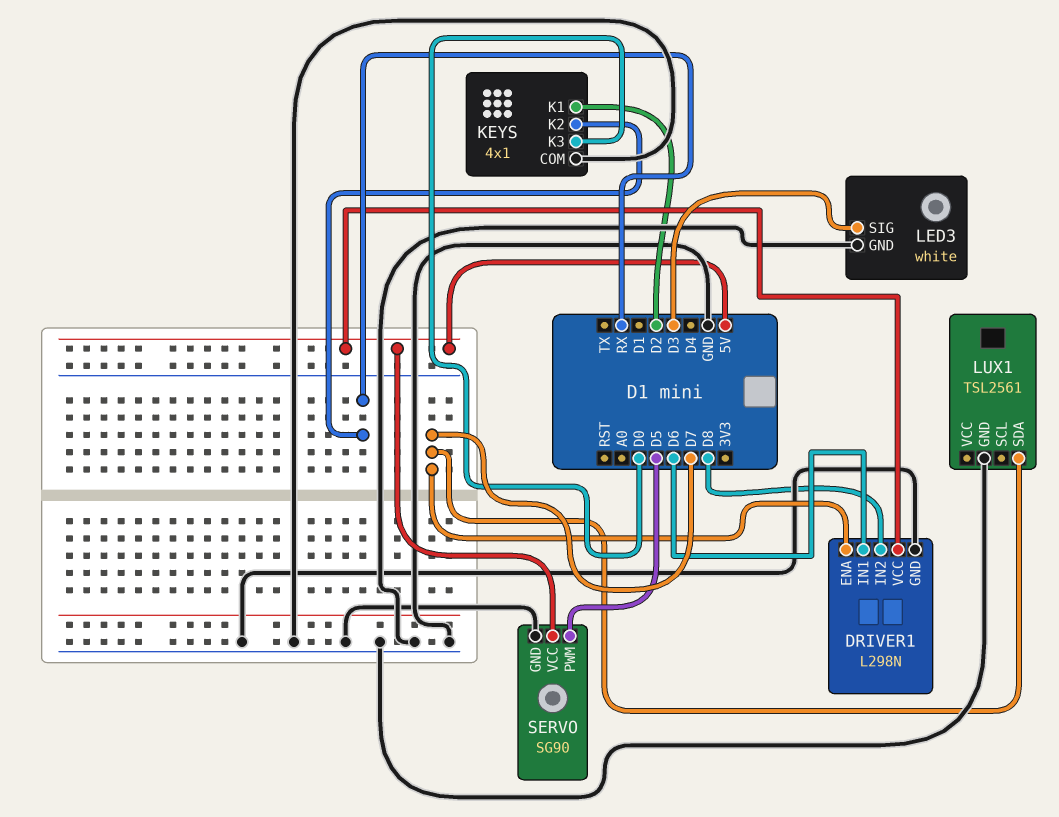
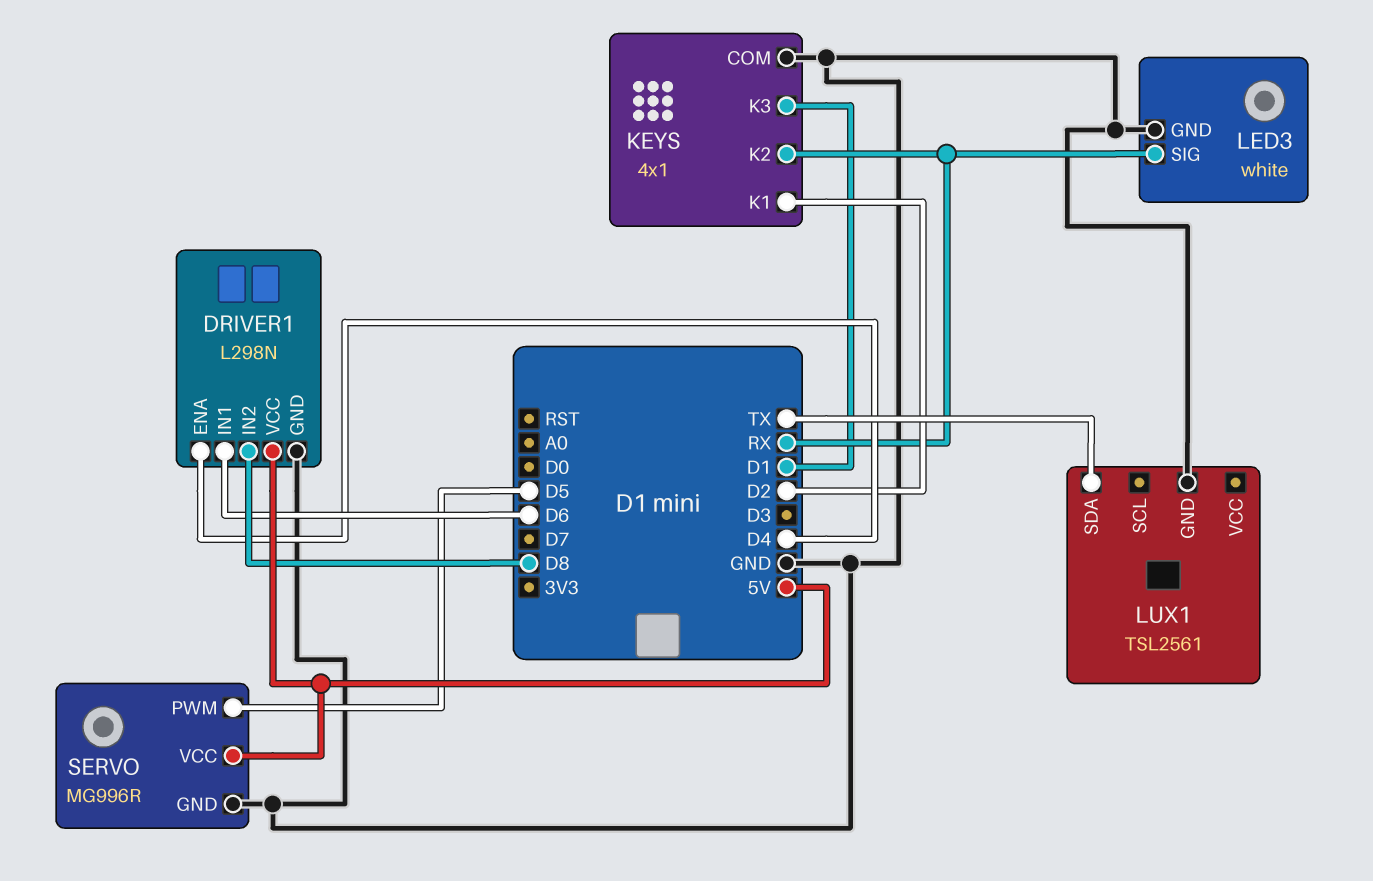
DRIVER1 pin ENA: D7 -> D4
KEYS pin K3: D0 -> D1
LED3 pin SIG: D3 -> RX
LUX1 pin SDA: D7 -> TX
SERVO: SG90 -> MG996R

